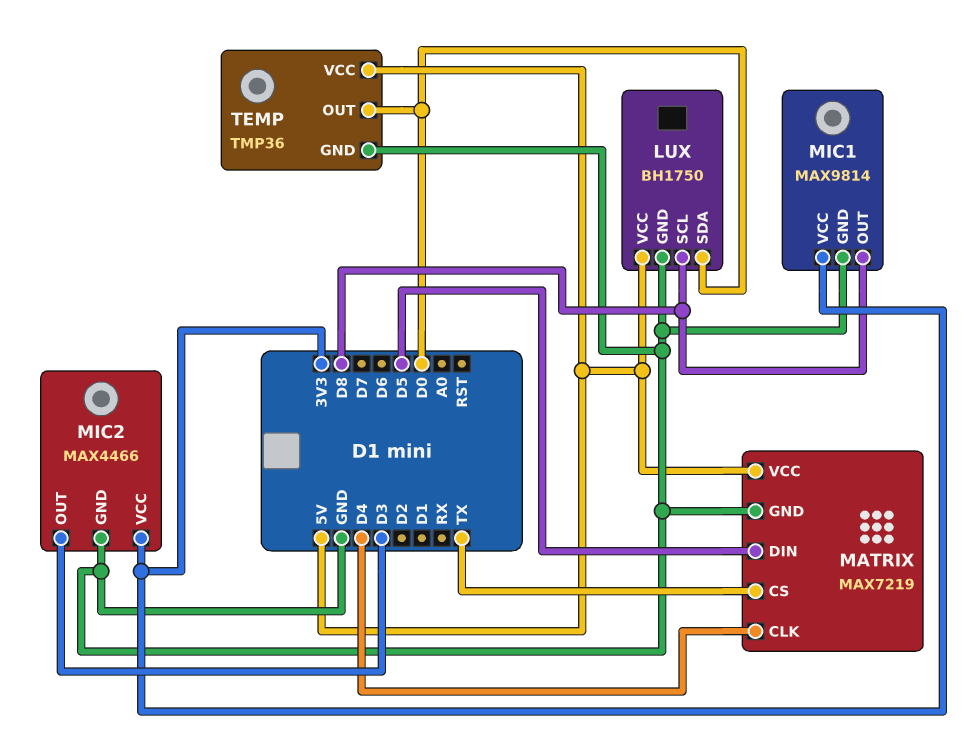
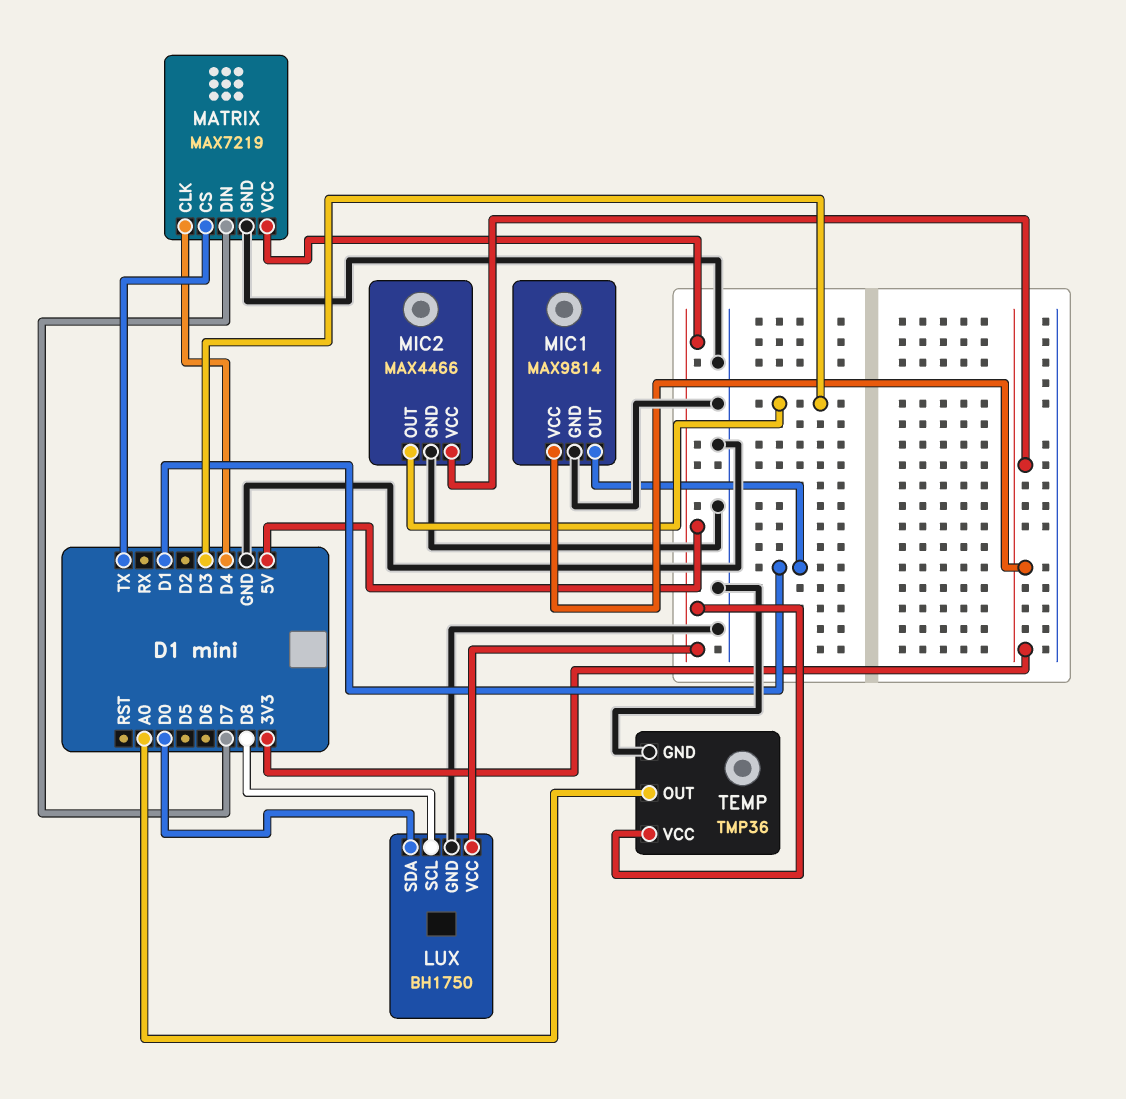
MATRIX pin DIN: D5 -> D7
MIC1 pin OUT: D8 -> D1
TEMP pin OUT: D0 -> A0

